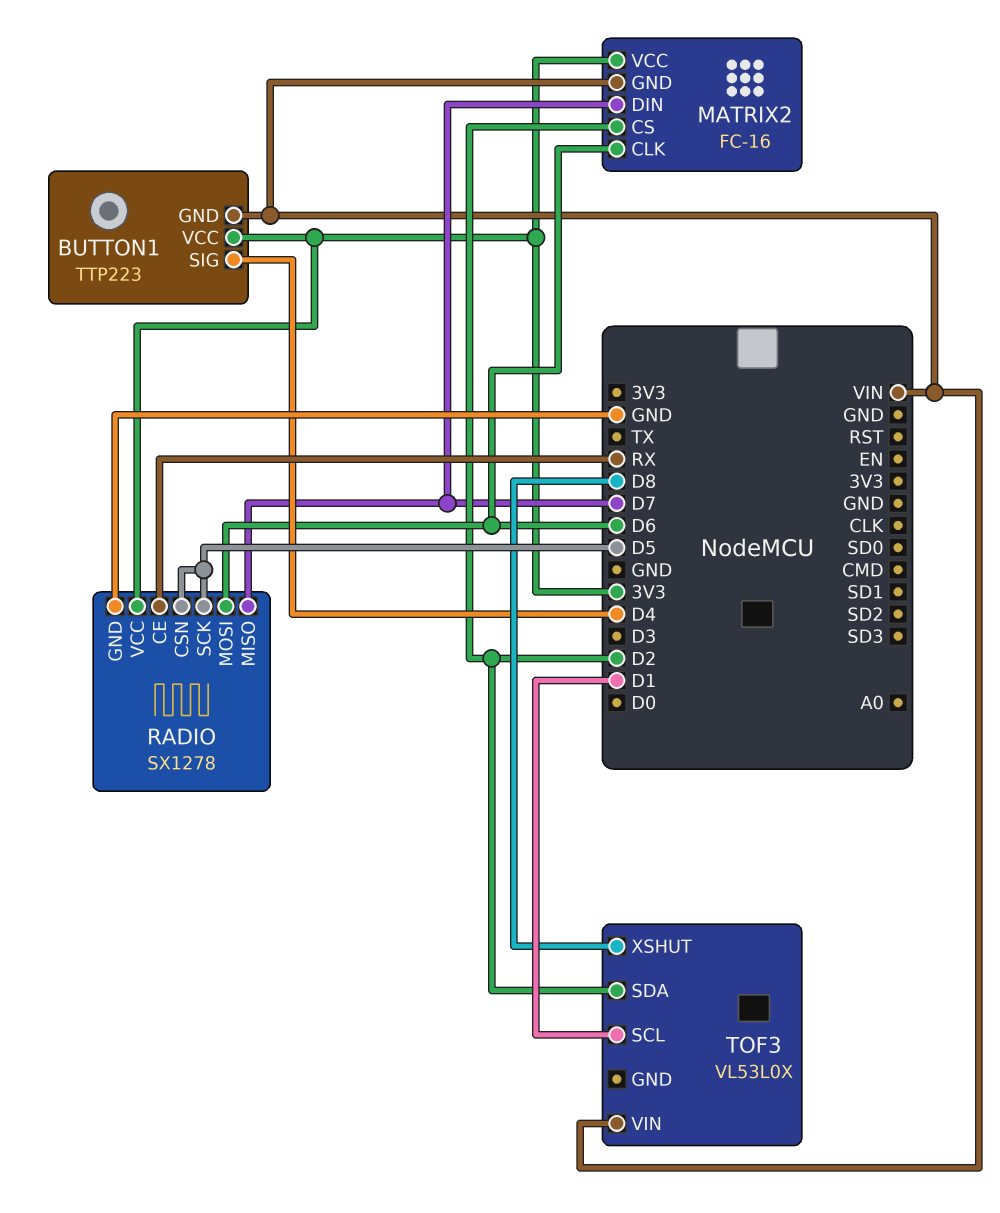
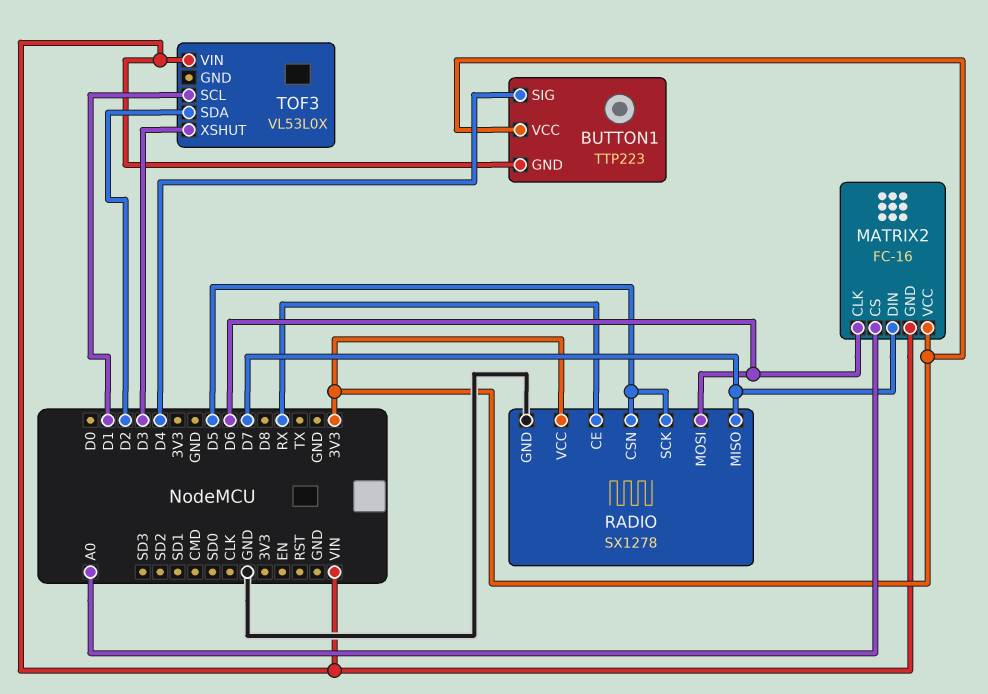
MATRIX2 pin CS: D2 -> A0
TOF3 pin XSHUT: D8 -> D3

